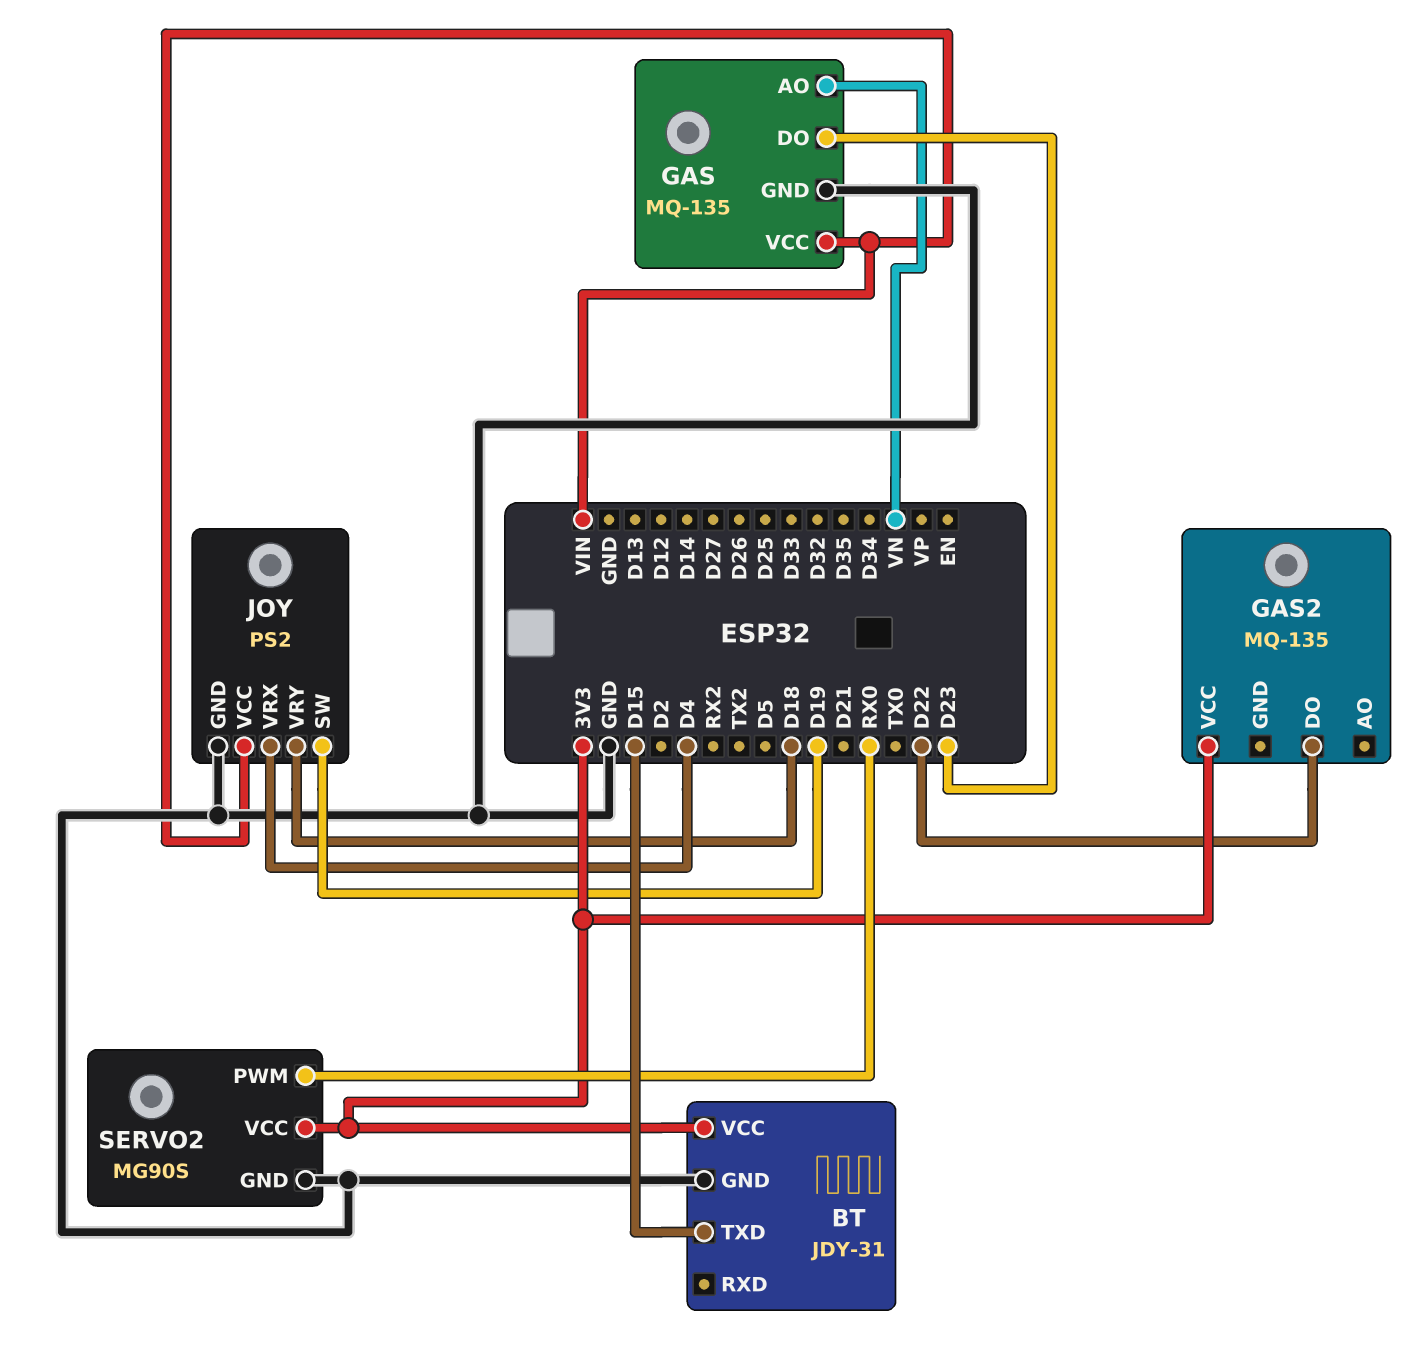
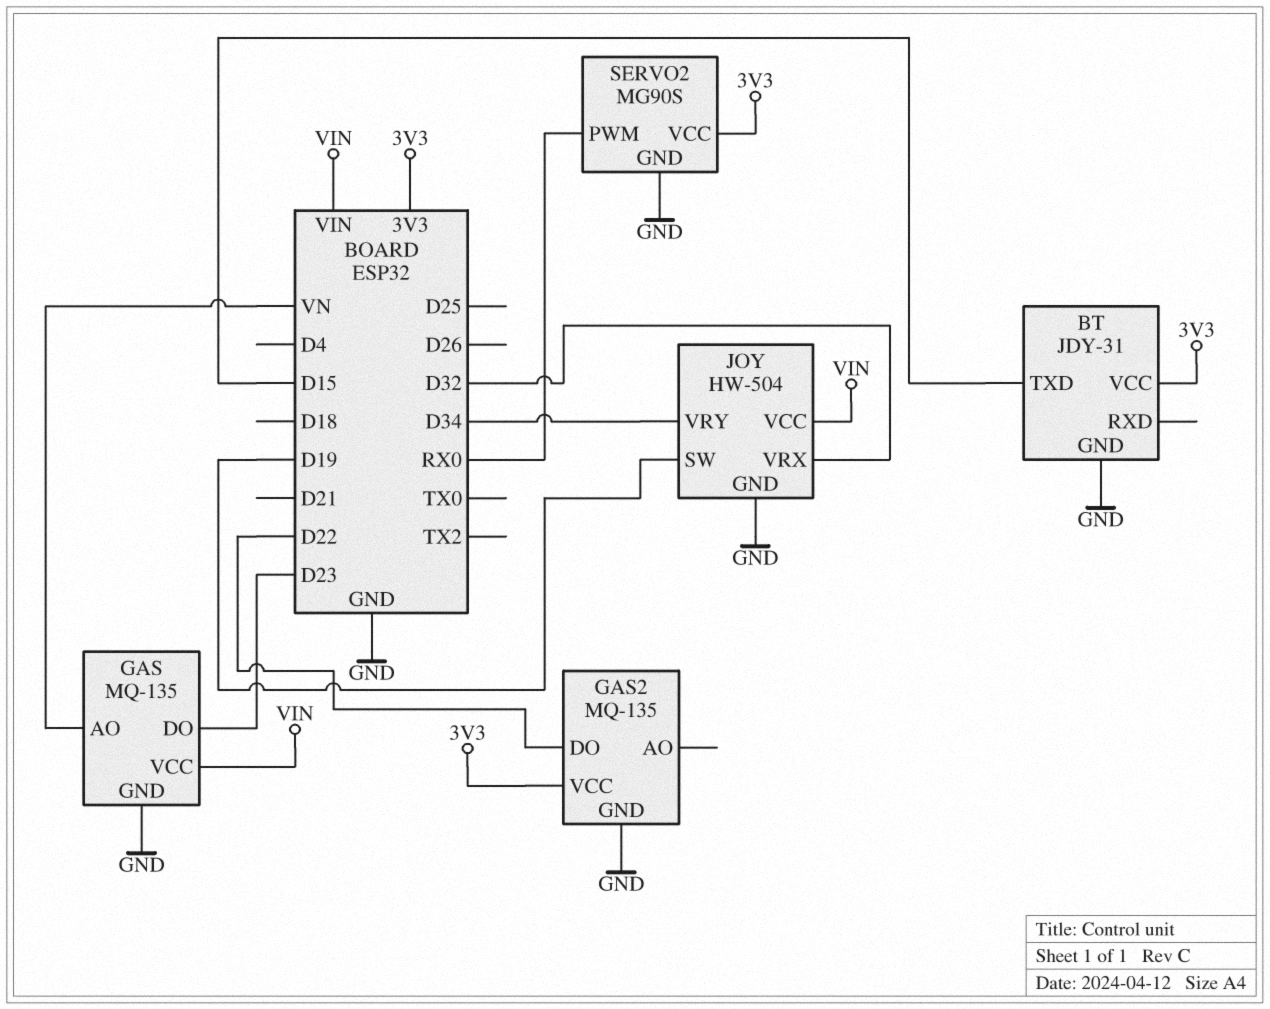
GAS2 pin GND: none -> GND
JOY: PS2 -> HW-504
JOY pin VRX: D4 -> D32
JOY pin VRY: D18 -> D34

